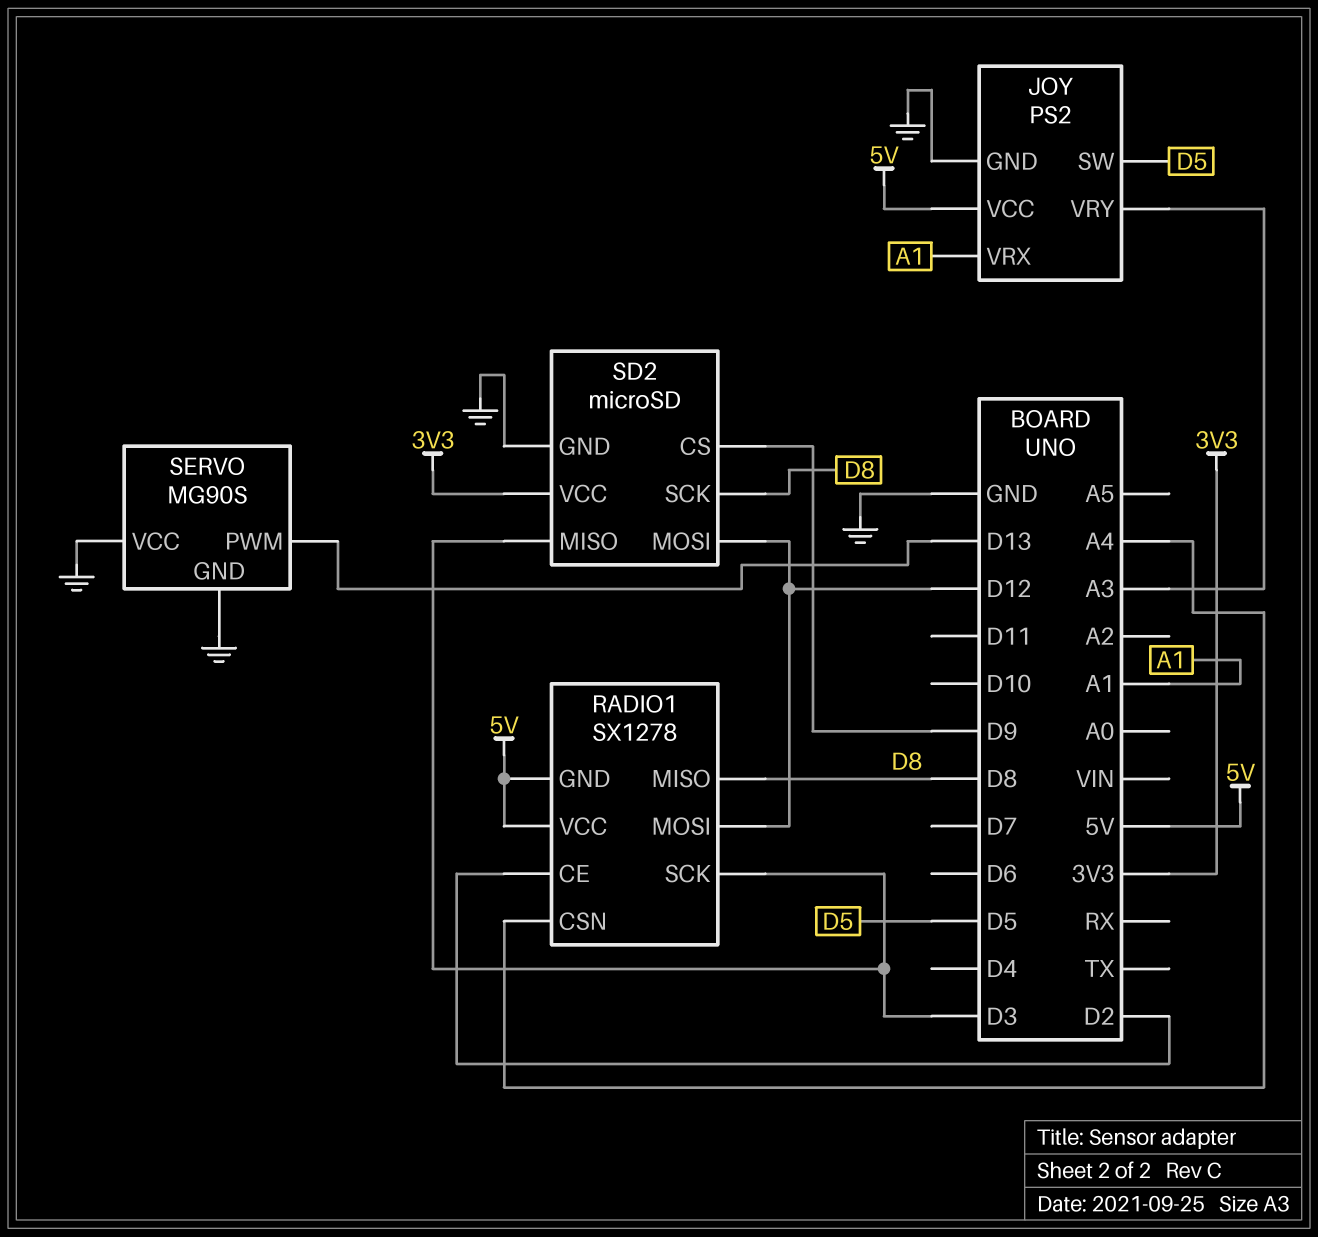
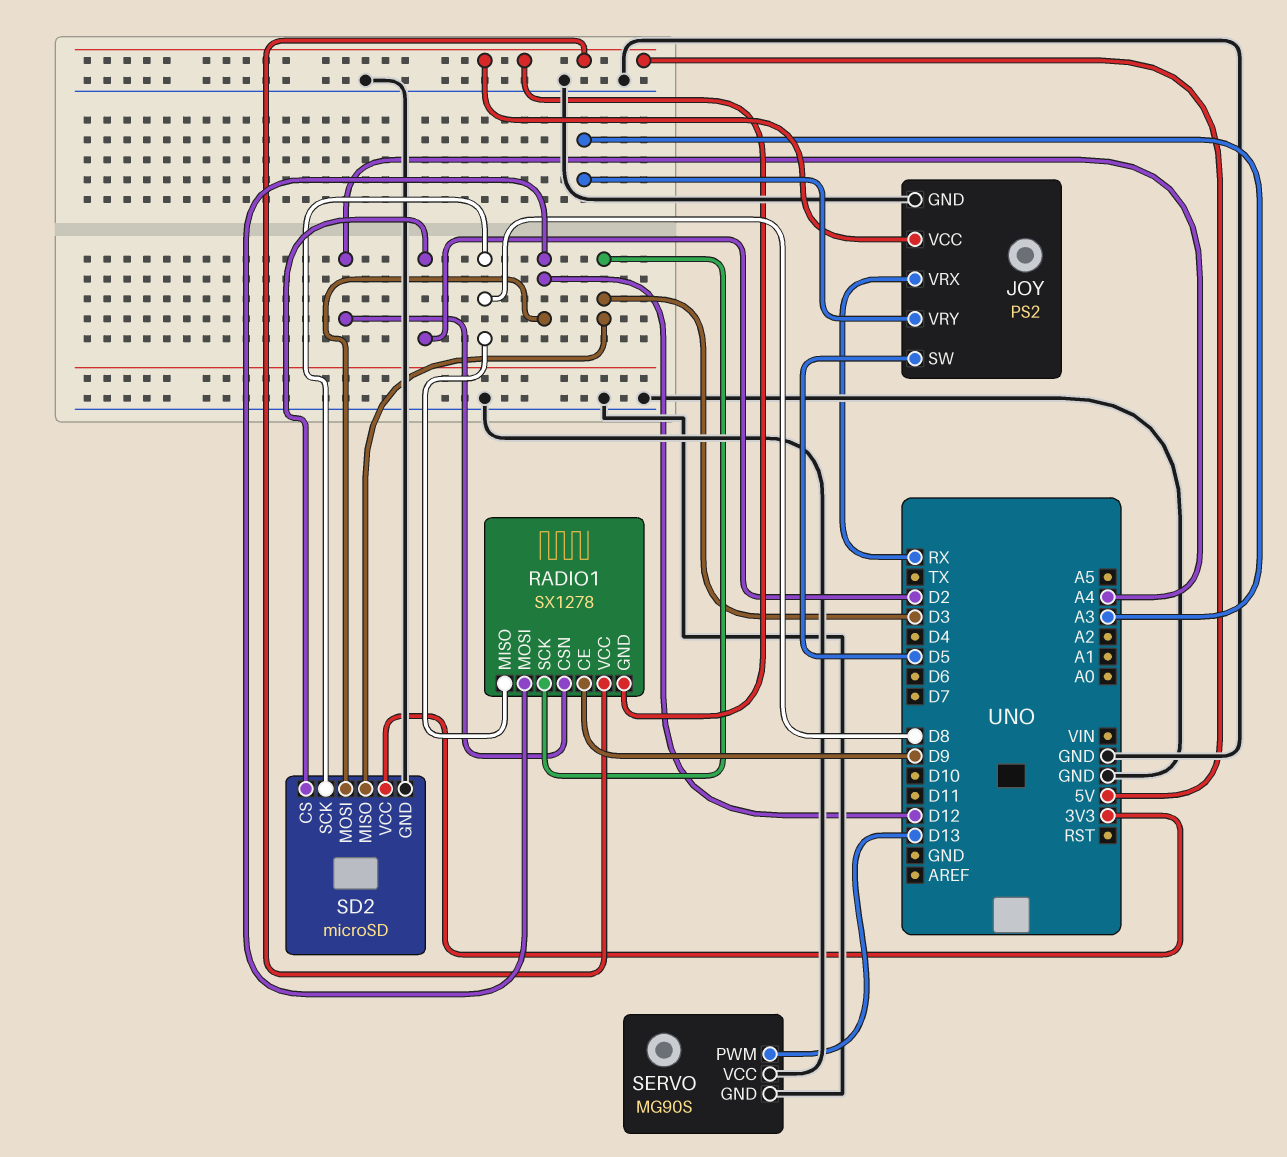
JOY pin VRX: A1 -> RX
RADIO1 pin CE: D2 -> D9
SD2 pin CS: D9 -> D2

